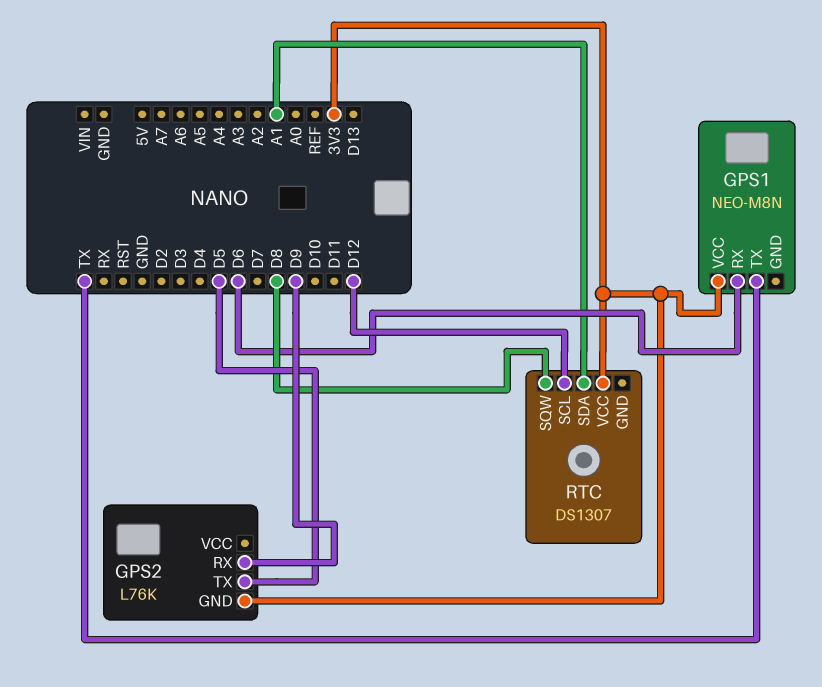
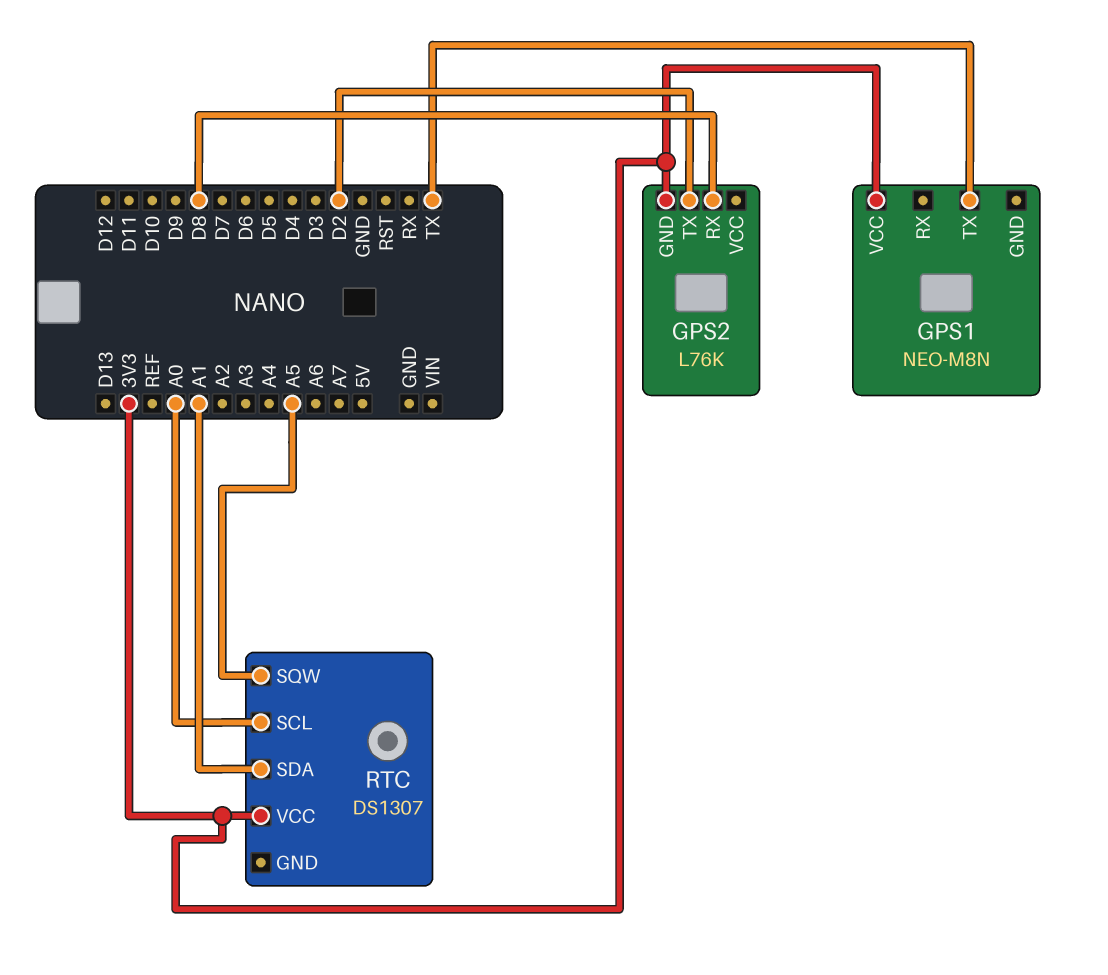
GPS1 pin RX: D6 -> none
GPS2 pin RX: D9 -> D8
GPS2 pin TX: D5 -> D2
RTC pin SCL: D12 -> A0
RTC pin SQW: D8 -> A5

